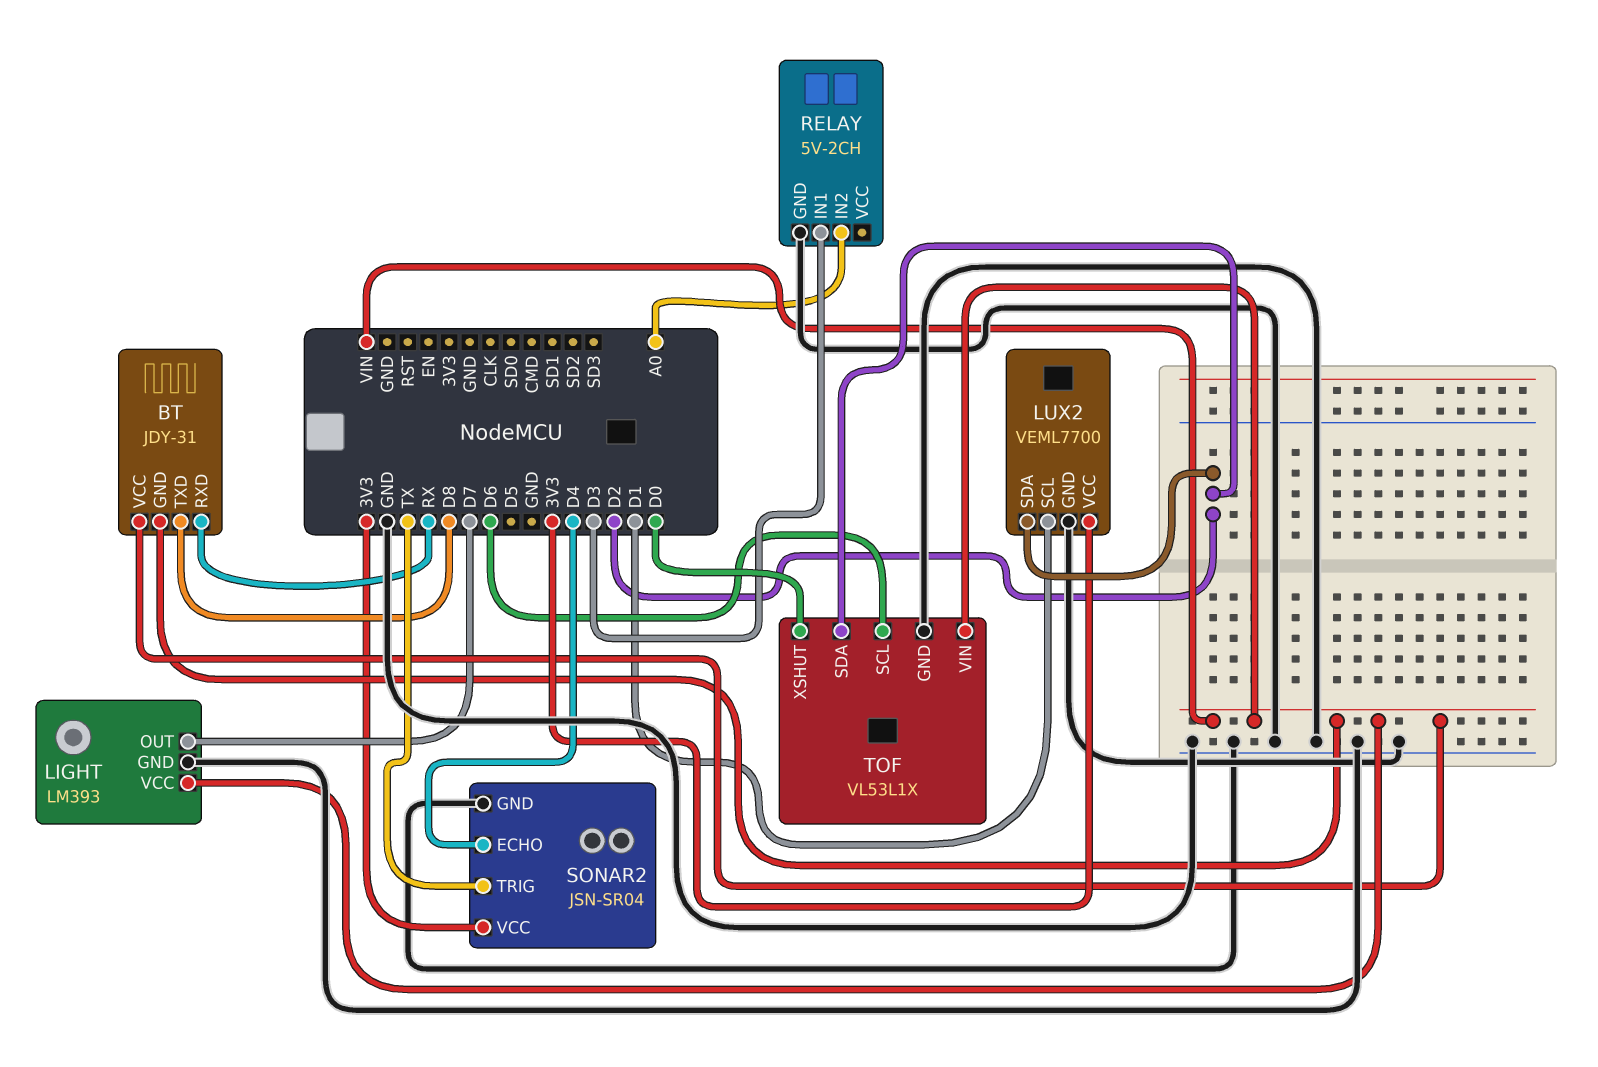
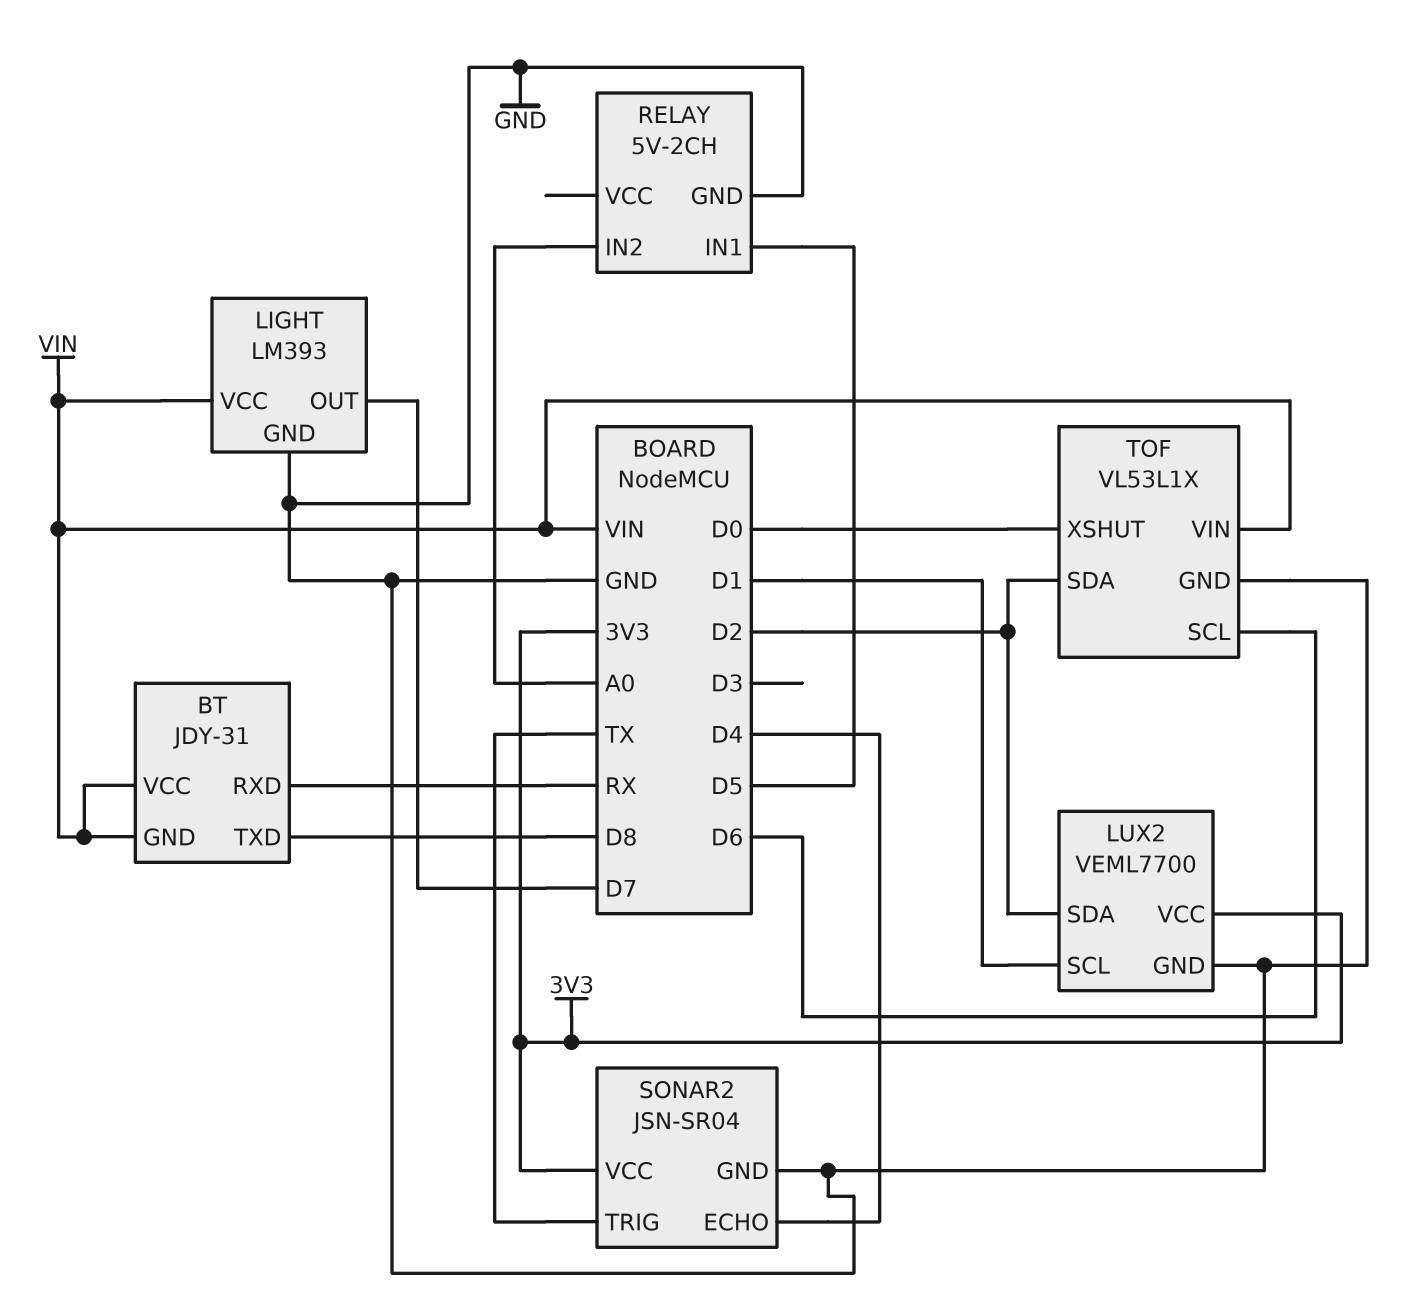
RELAY pin IN1: D3 -> D5

